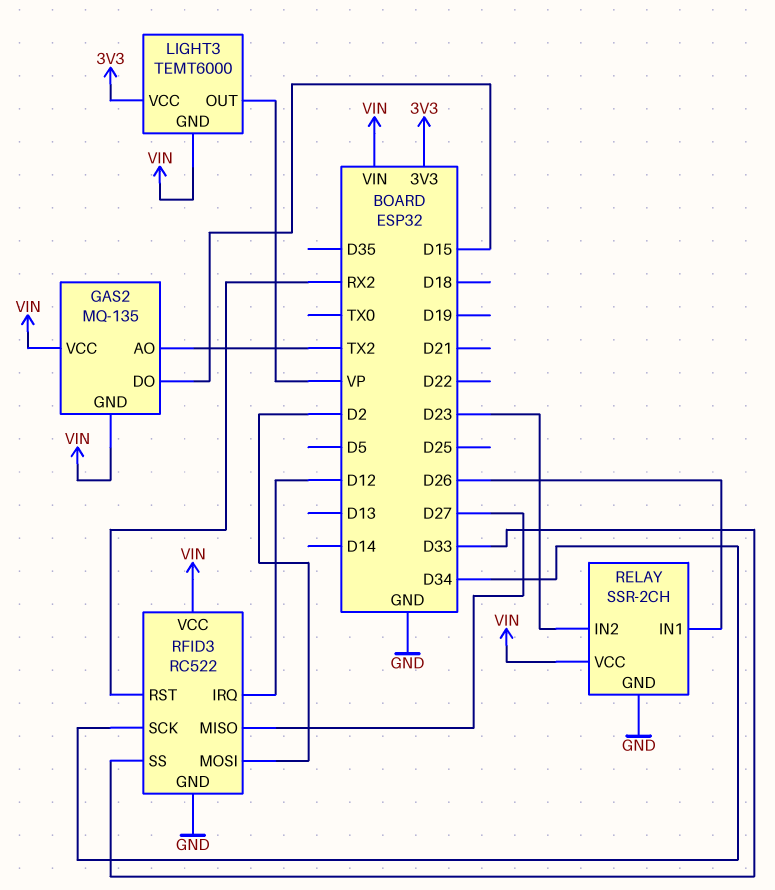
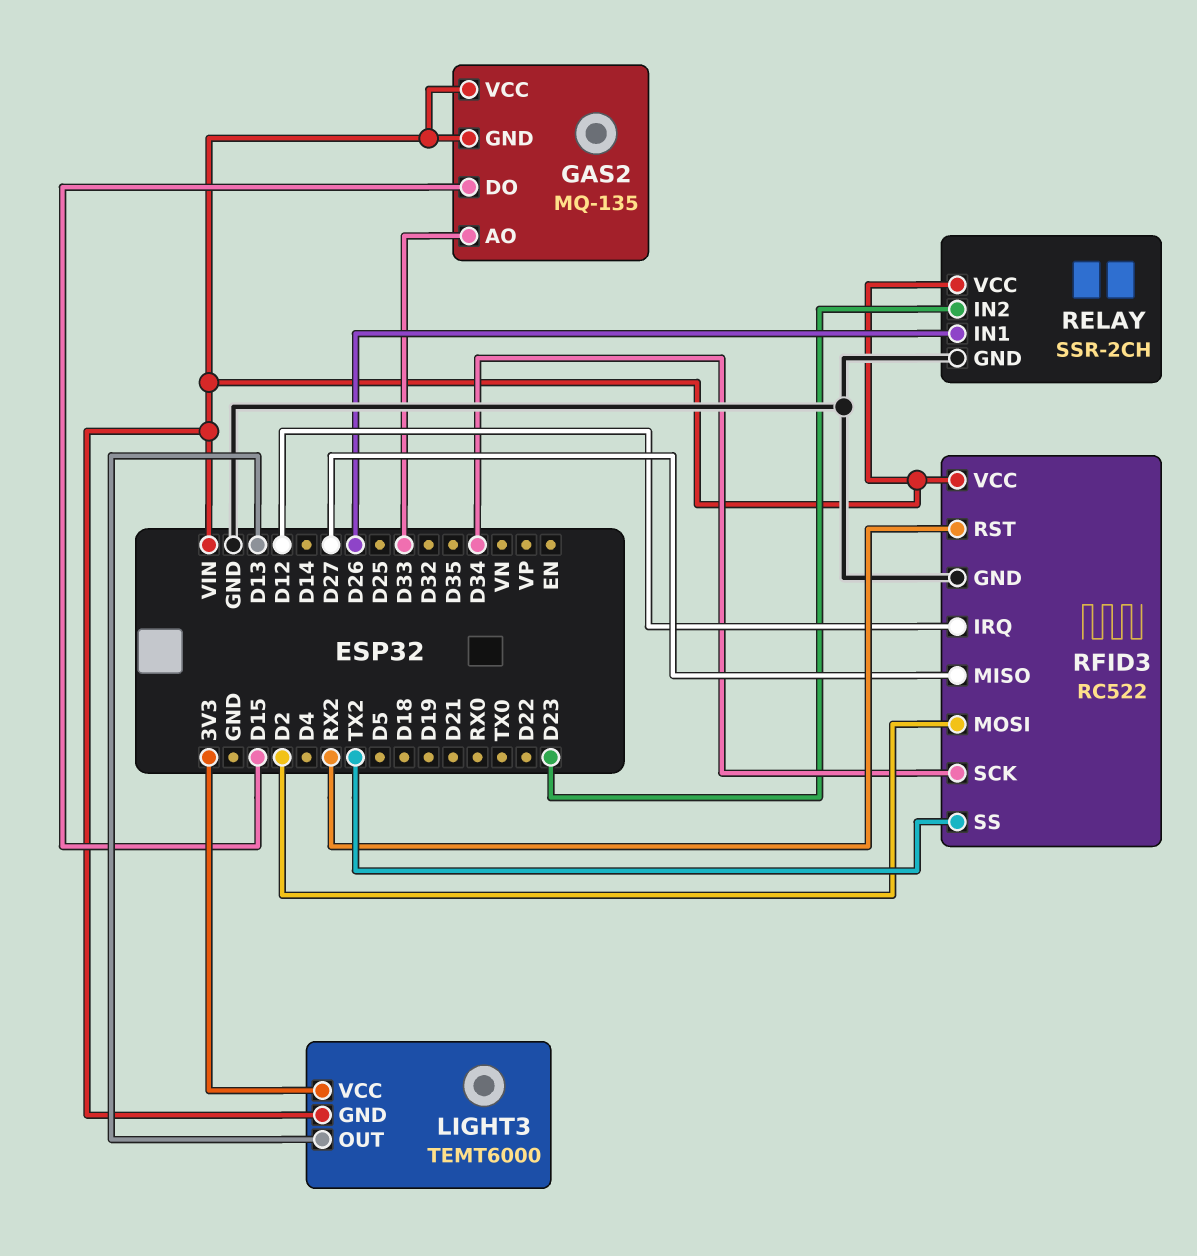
GAS2 pin AO: TX2 -> D33
LIGHT3 pin OUT: VP -> D13
RFID3 pin SS: D33 -> TX2

